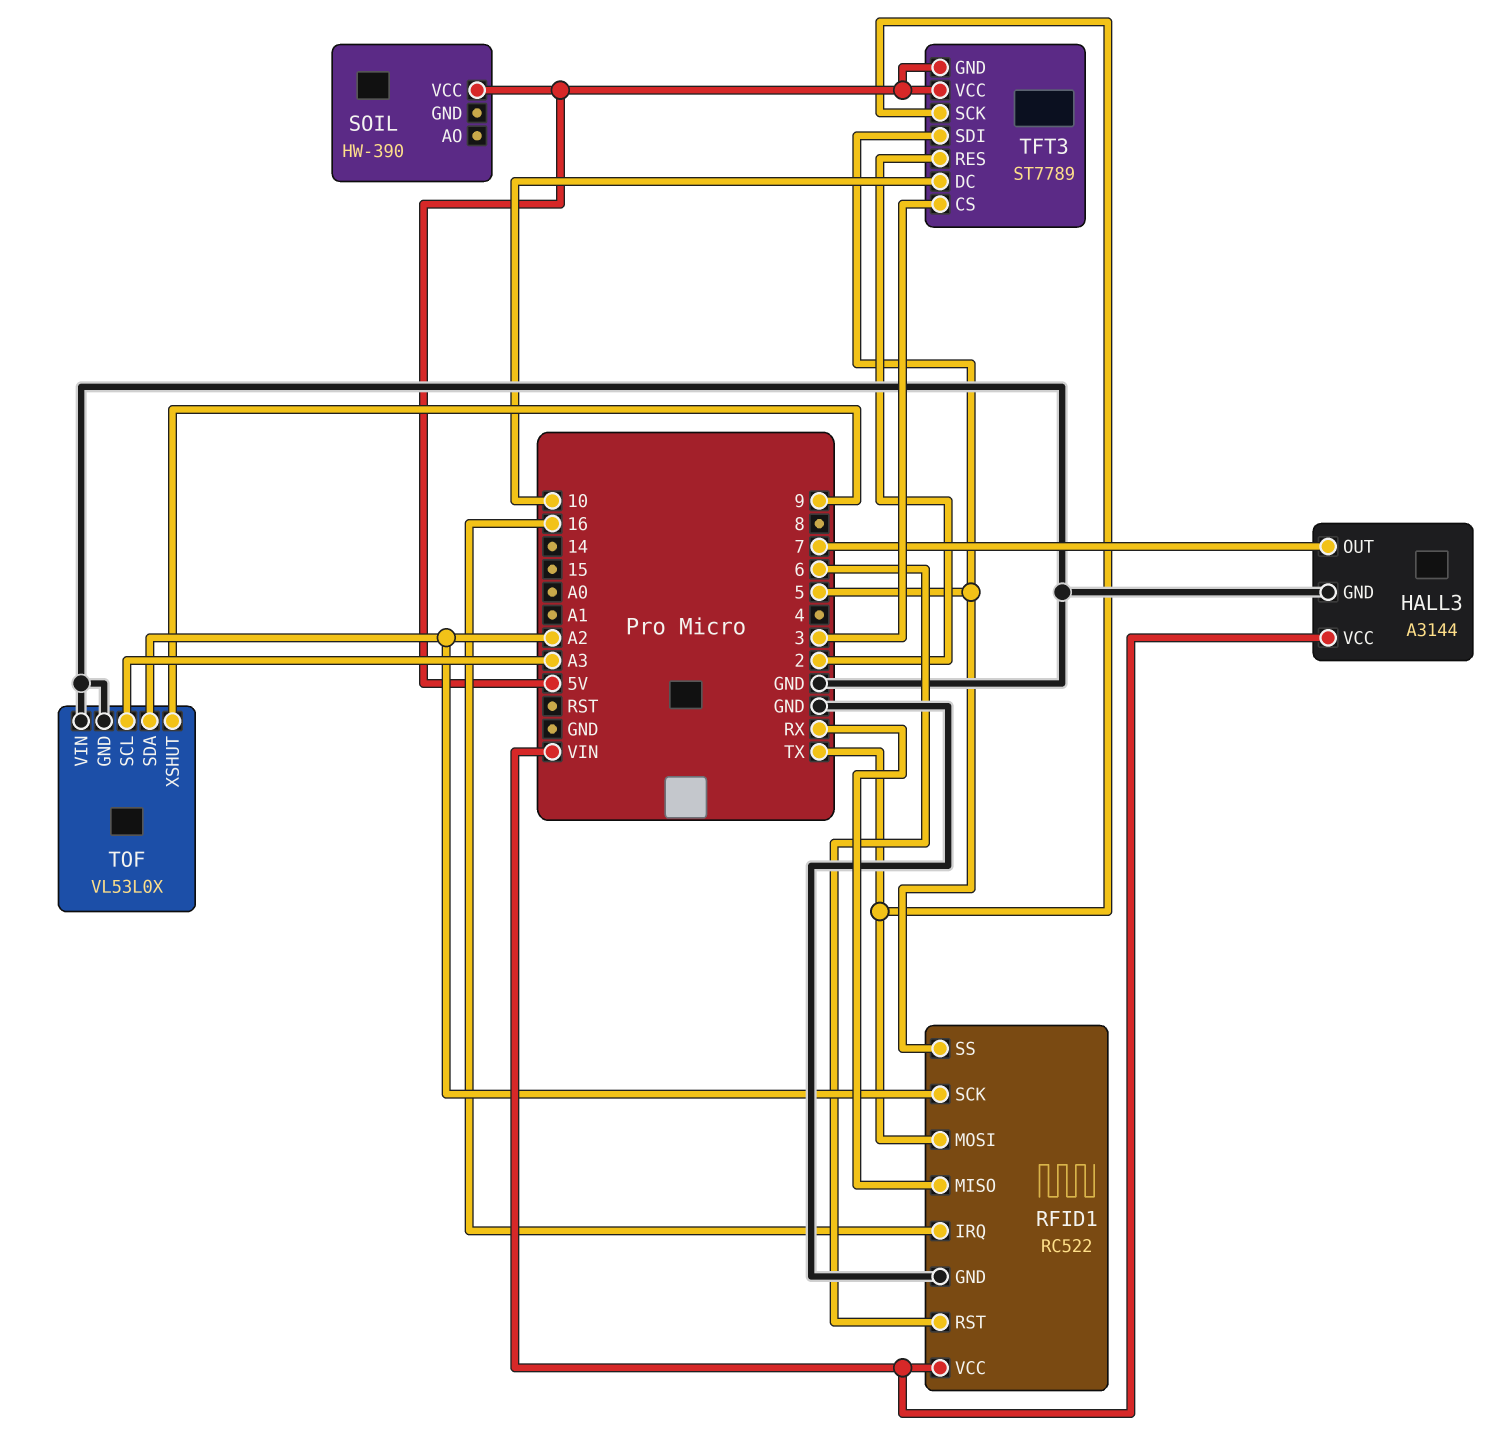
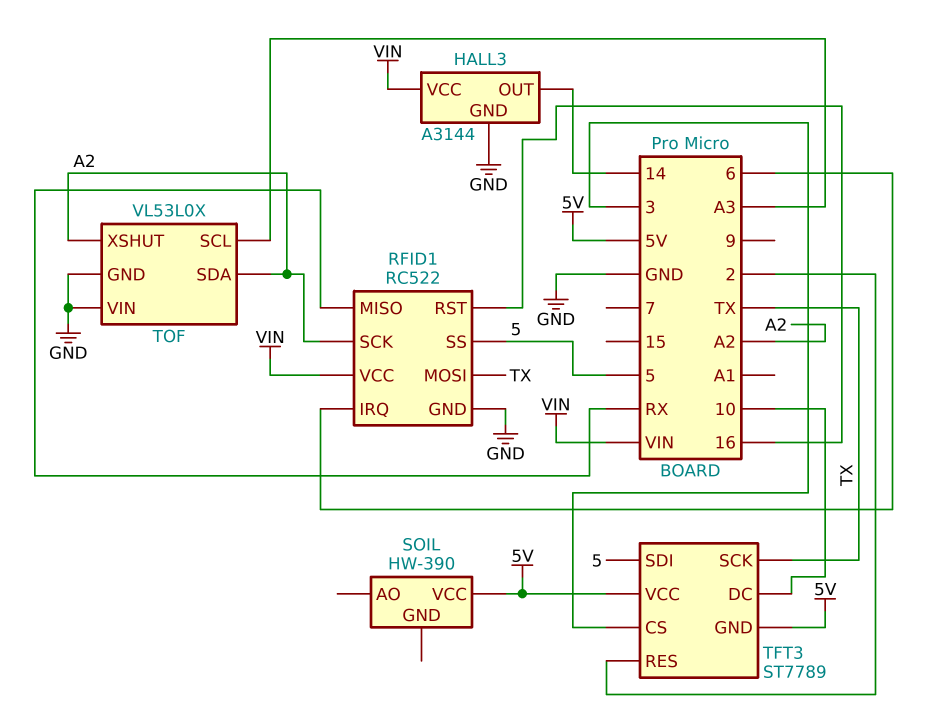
HALL3 pin OUT: 7 -> 14
RFID1 pin IRQ: 16 -> 6
RFID1 pin RST: 6 -> 16
TOF pin XSHUT: 9 -> A2

